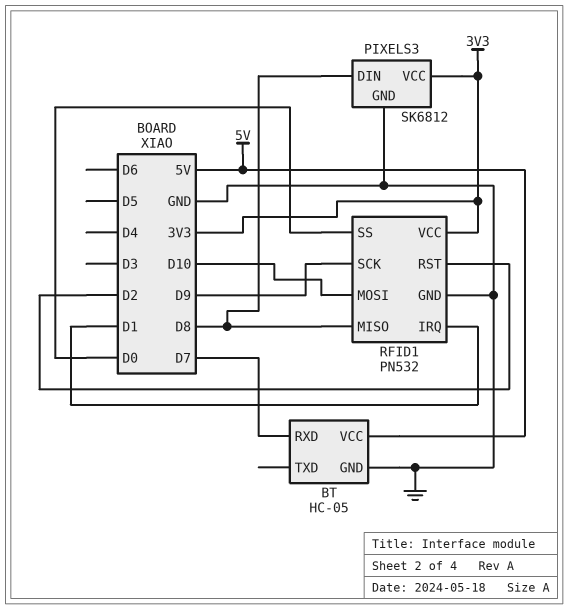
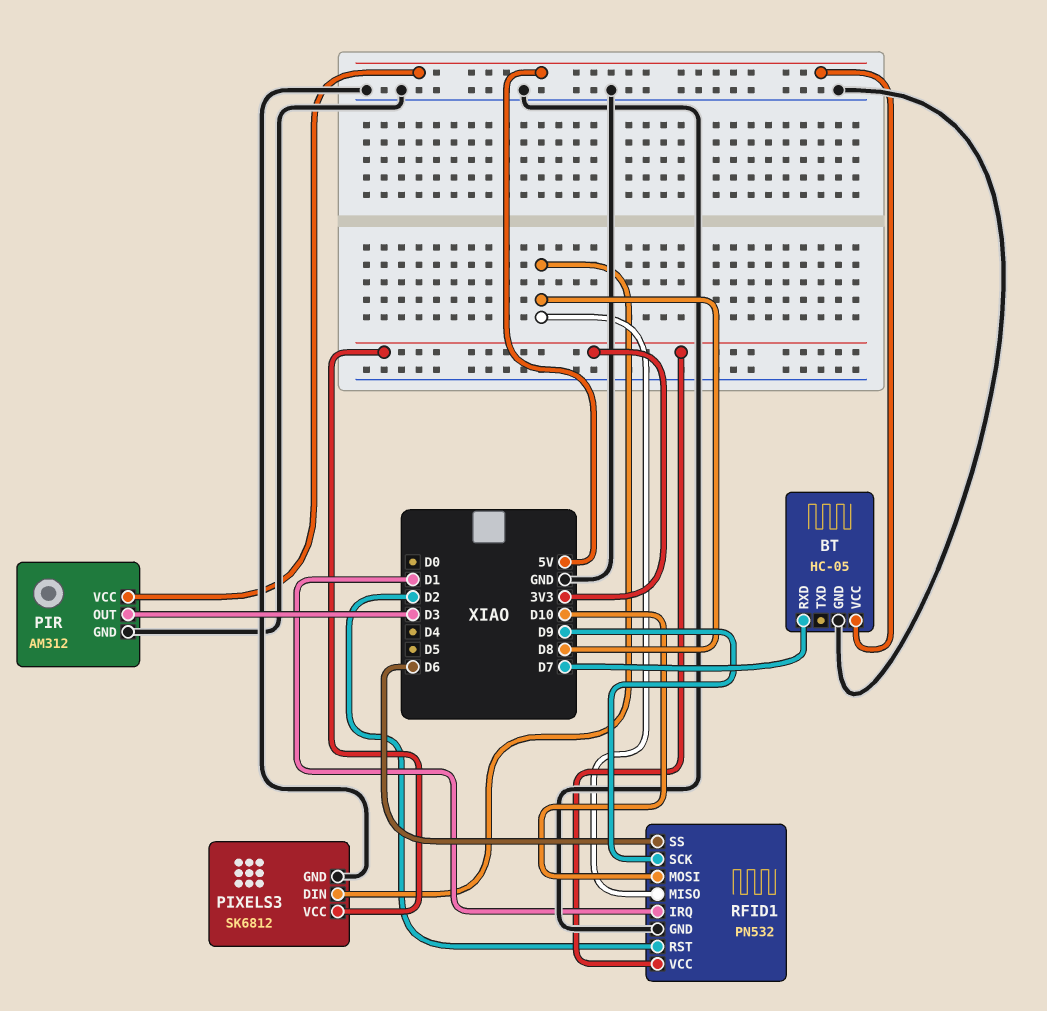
PIR: none -> AM312
PIR pin GND: none -> GND
PIR pin OUT: none -> D3
PIR pin VCC: none -> 5V
RFID1 pin SS: D0 -> D6

